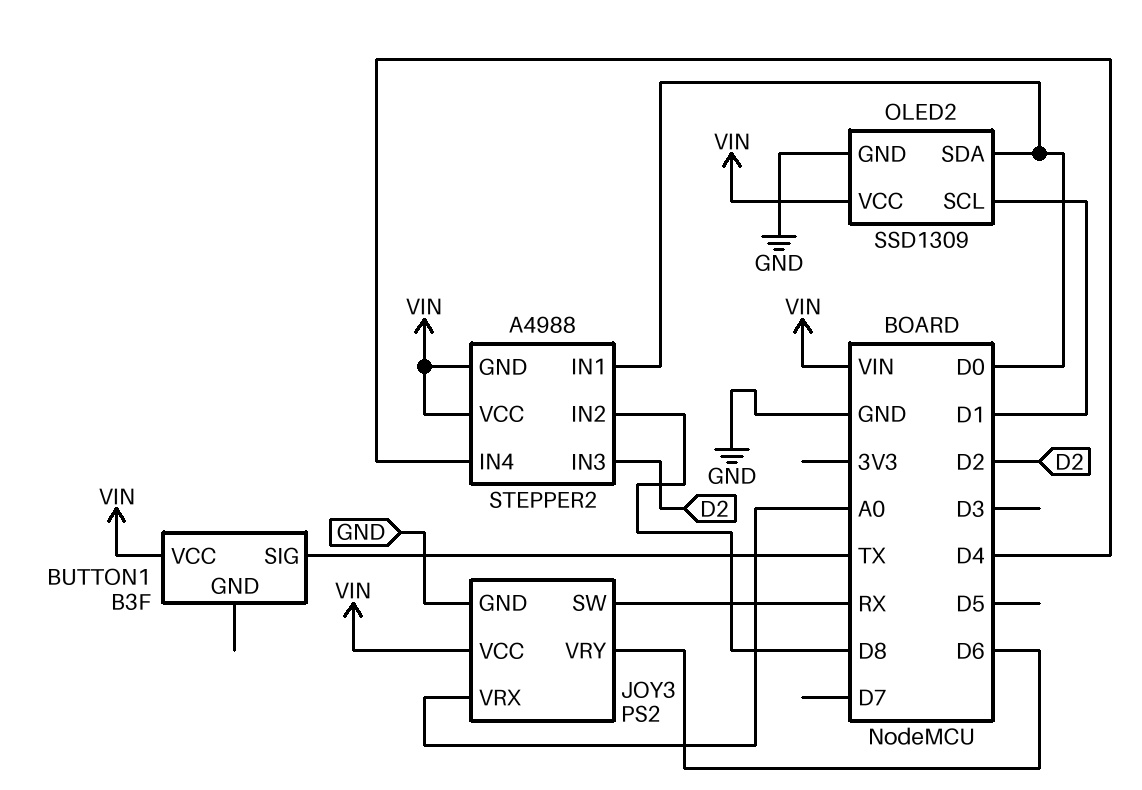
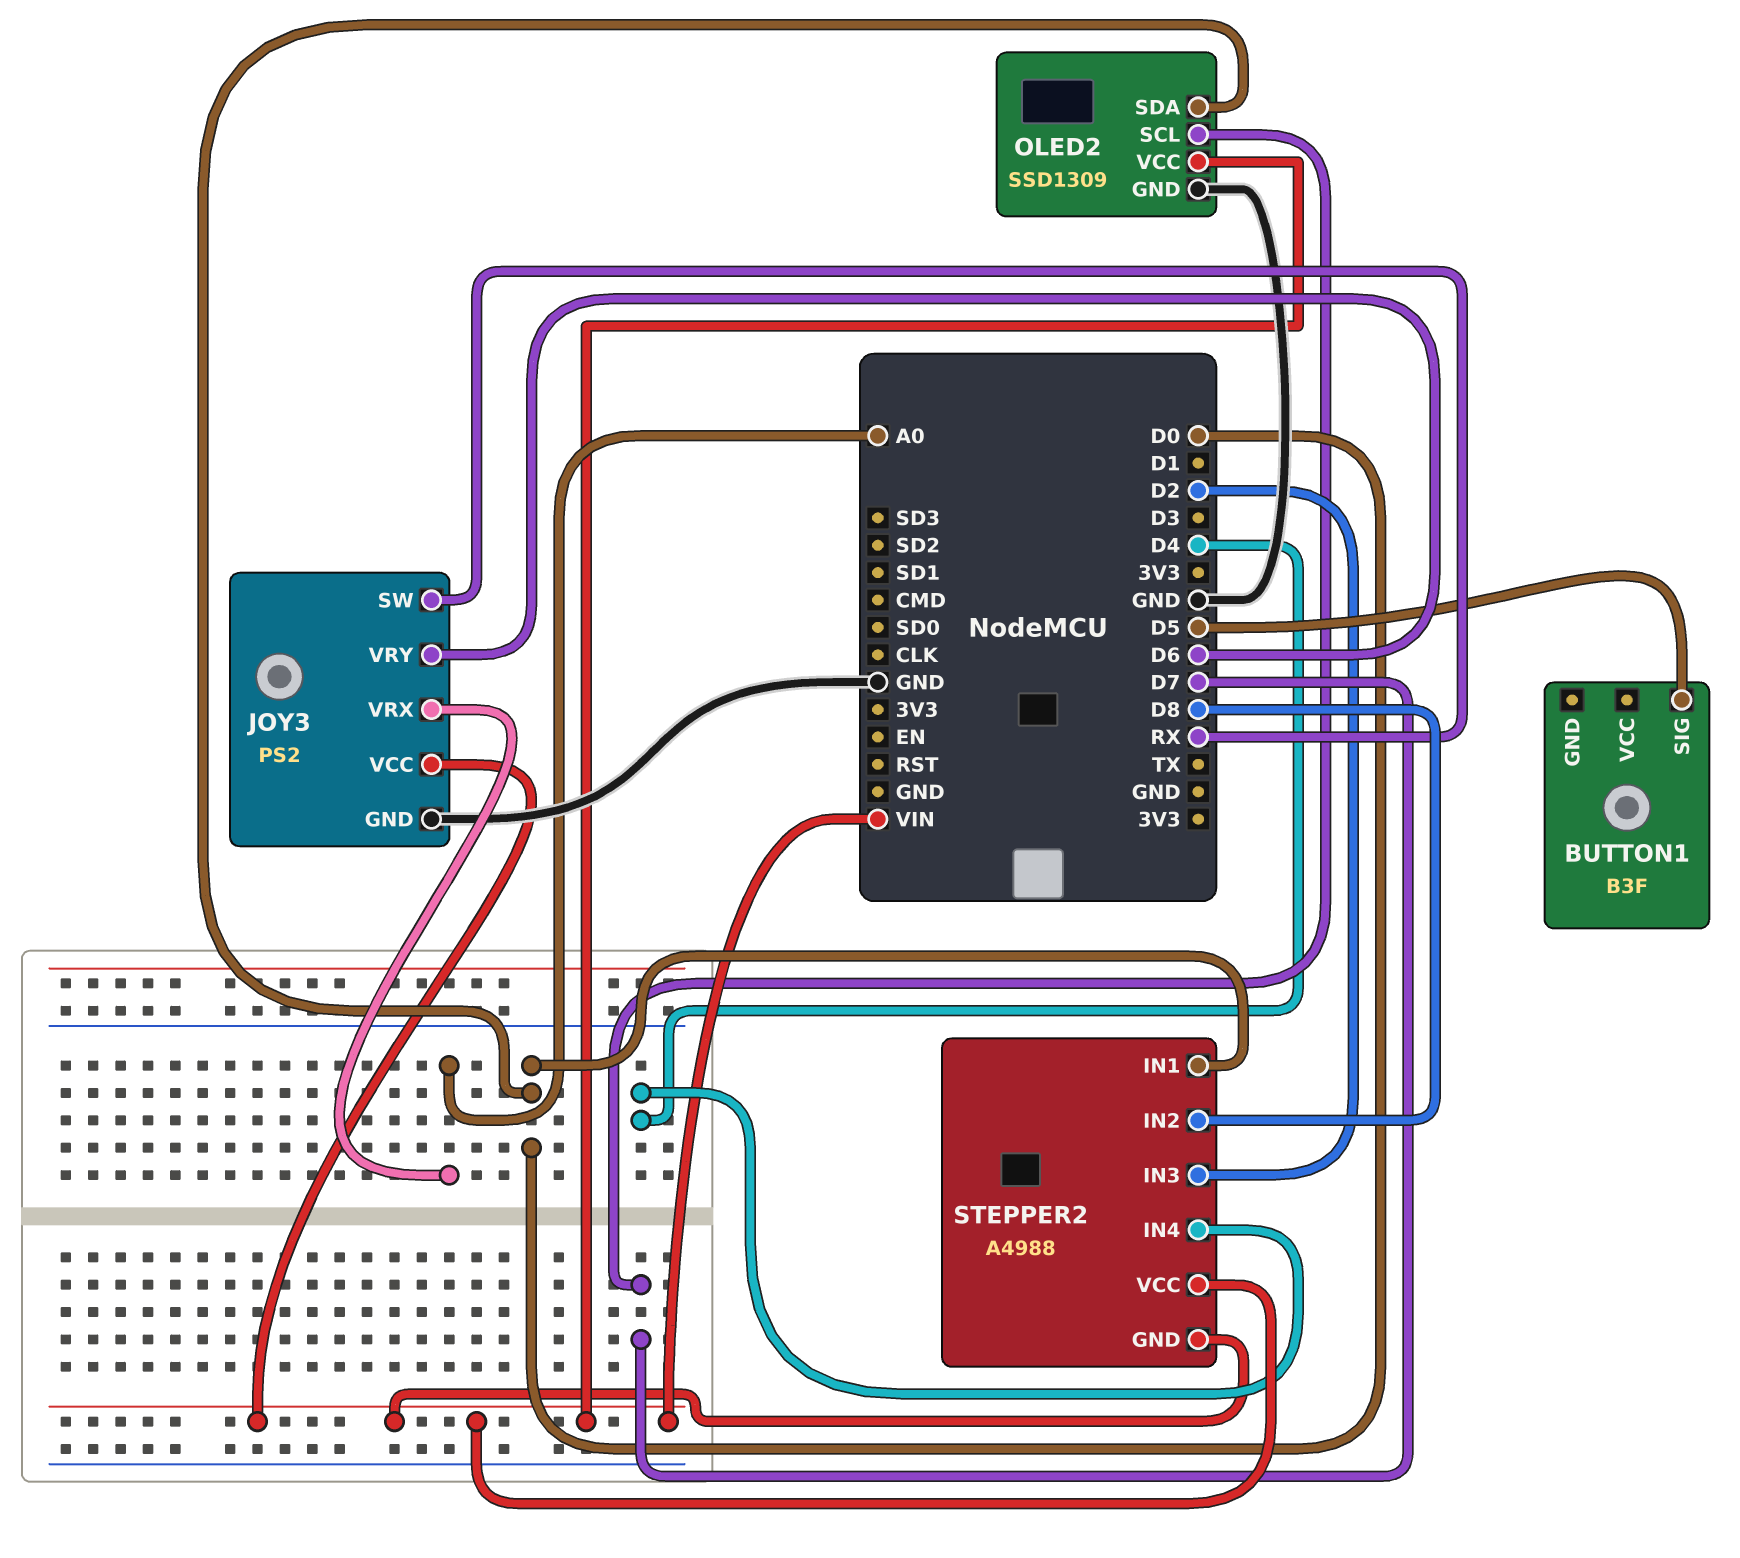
BUTTON1 pin SIG: TX -> D5
BUTTON1 pin VCC: VIN -> none
OLED2 pin SCL: D1 -> D7

